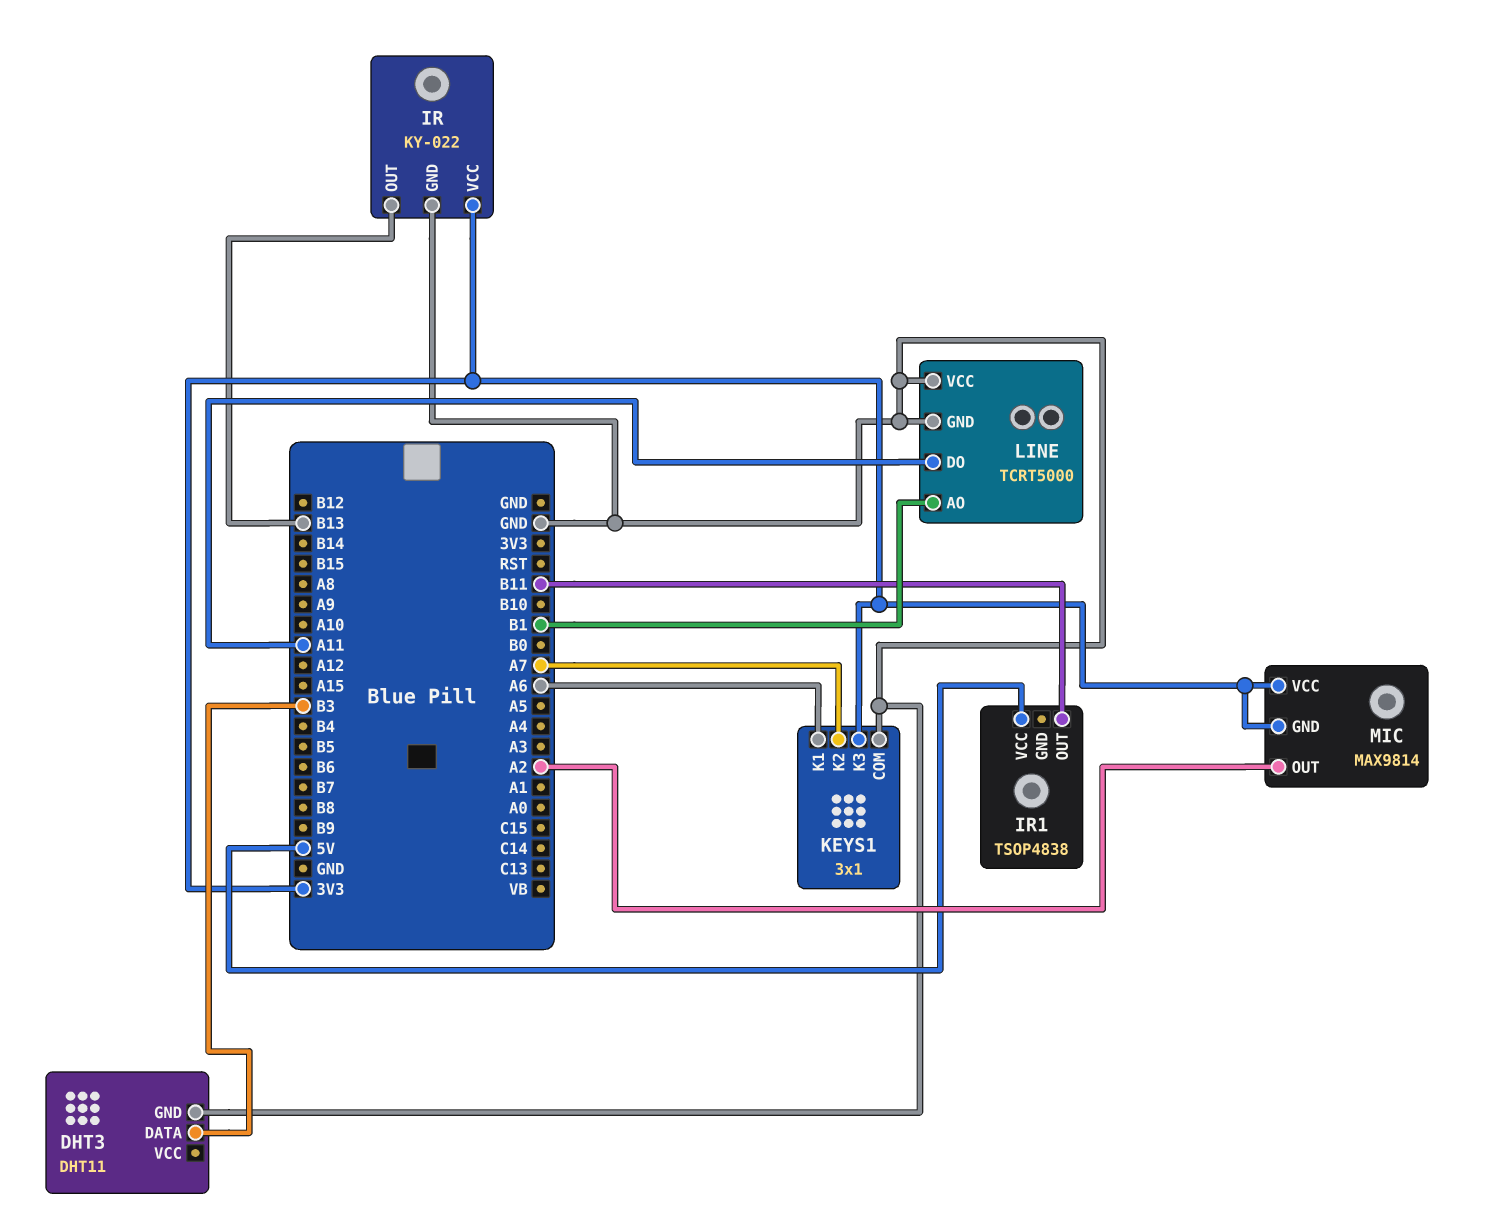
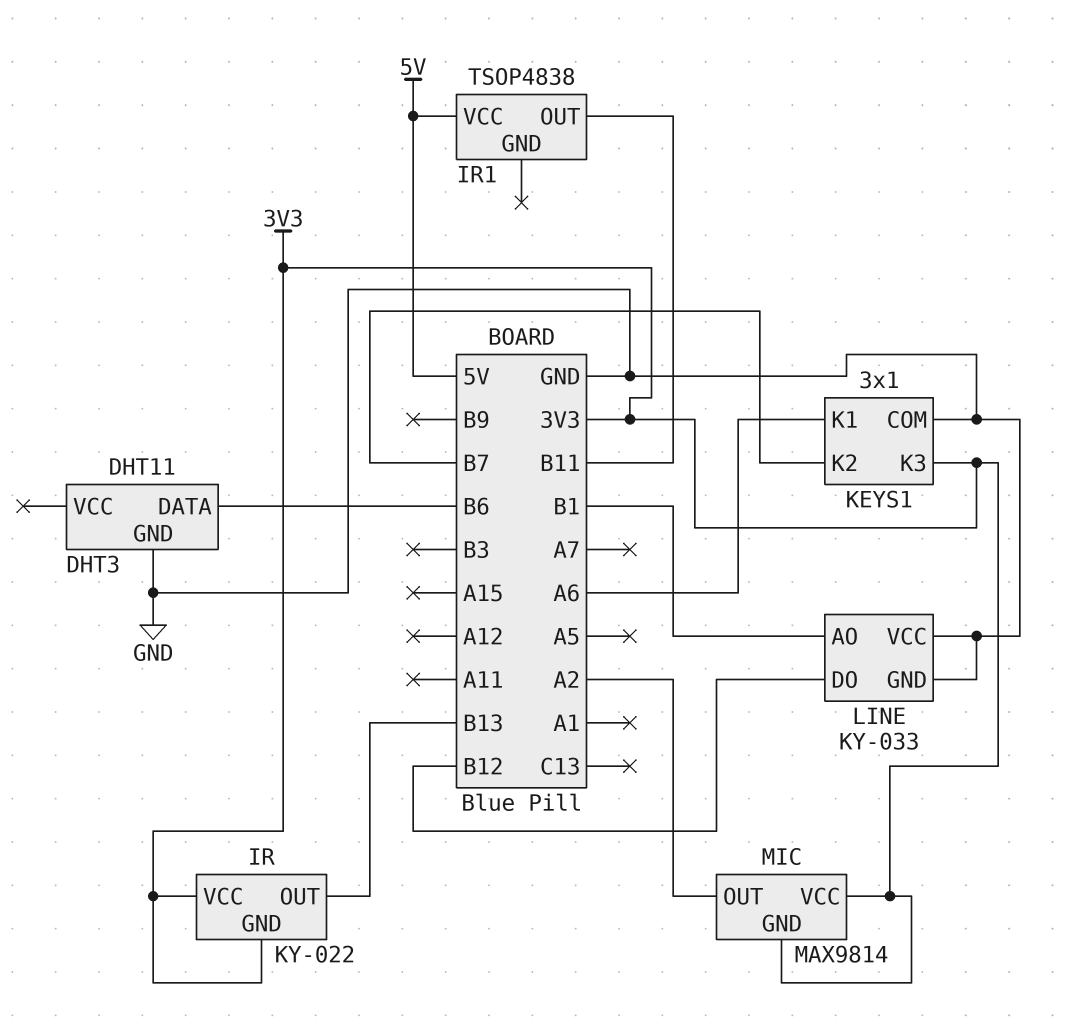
DHT3 pin DATA: B3 -> B6
IR pin GND: GND -> 3V3
KEYS1 pin K2: A7 -> B7
LINE: TCRT5000 -> KY-033
LINE pin DO: A11 -> B12

